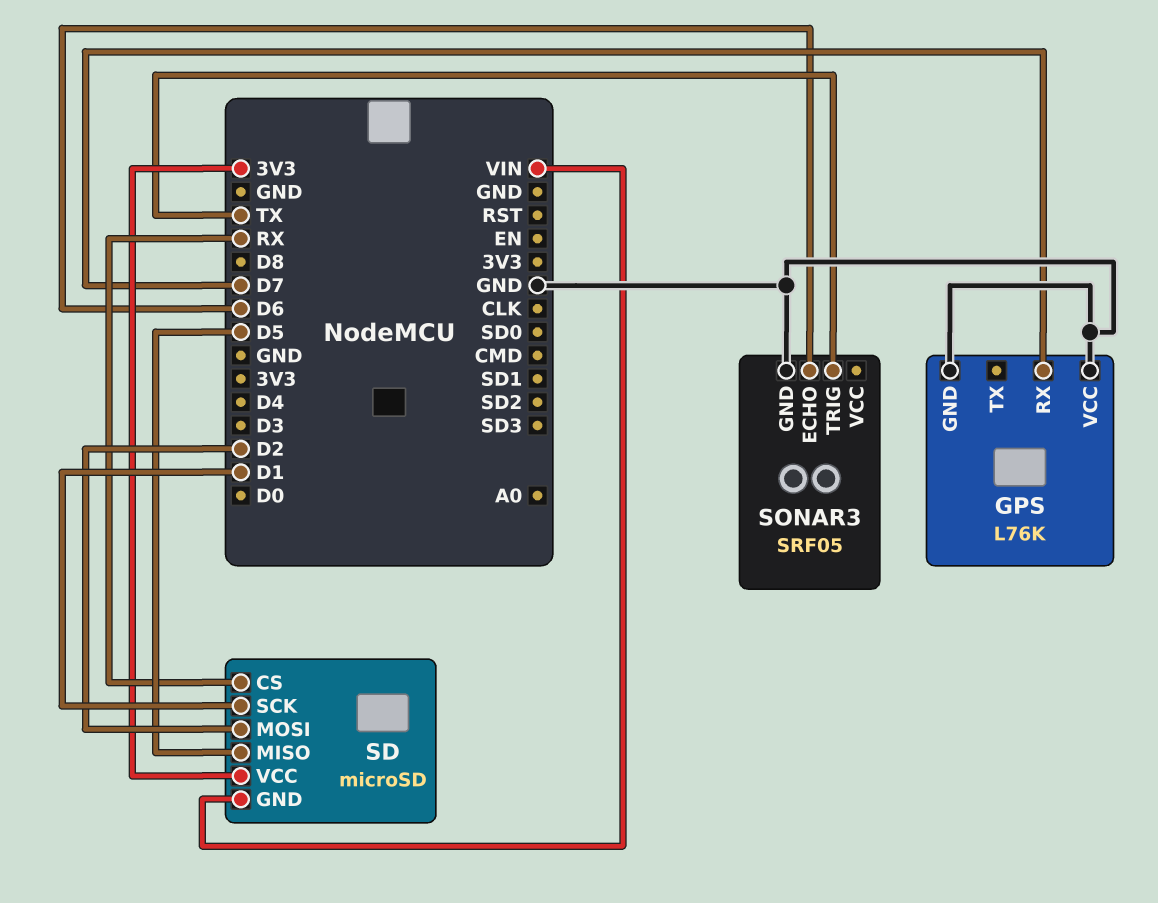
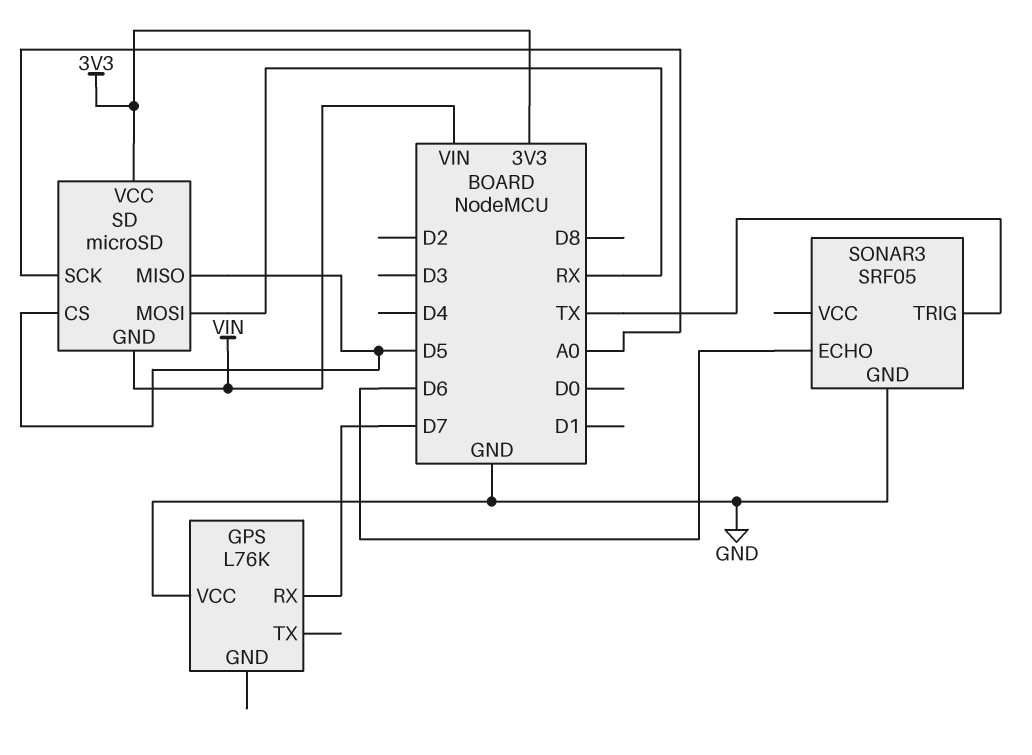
GPS pin GND: GND -> none
SD pin CS: RX -> D5
SD pin MOSI: D2 -> RX
SD pin SCK: D1 -> A0

